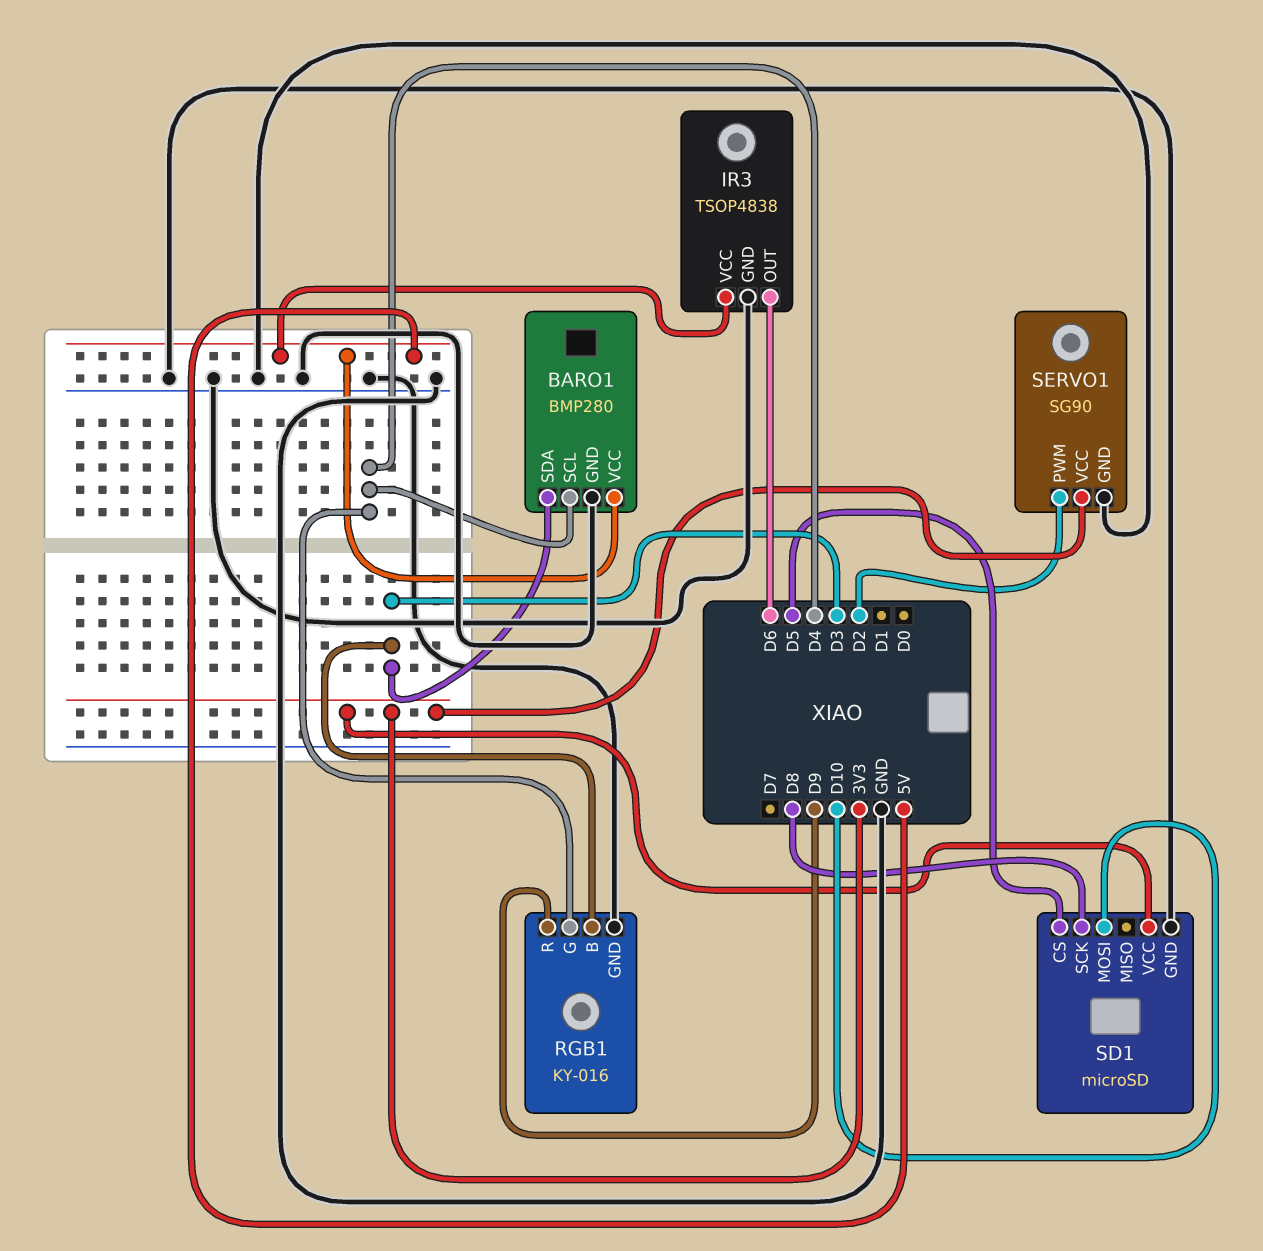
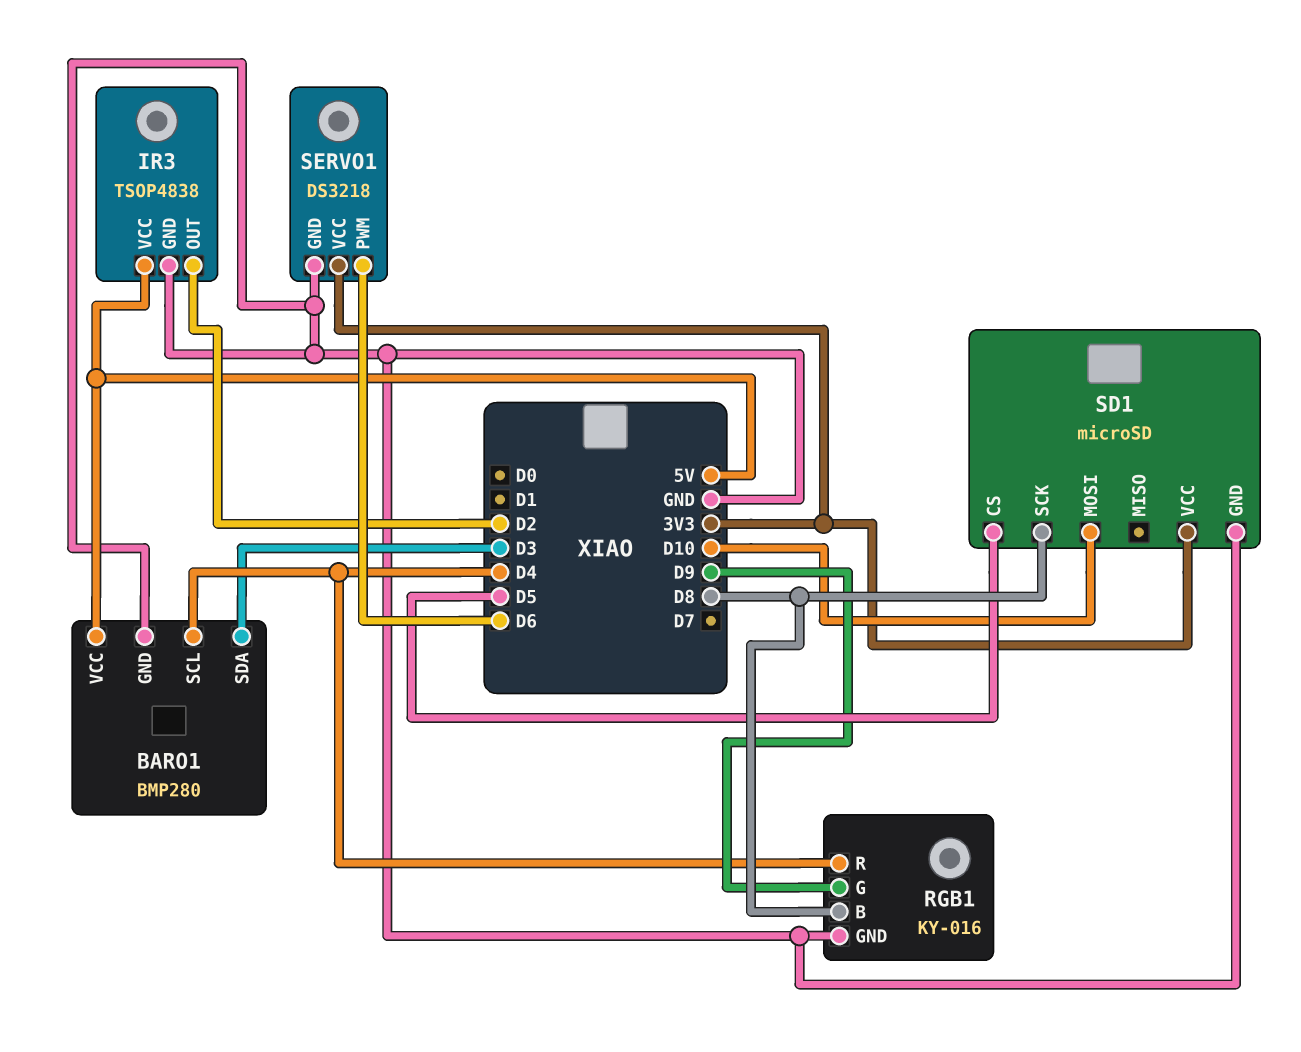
IR3 pin OUT: D6 -> D2
RGB1 pin B: D3 -> D8
RGB1 pin G: D4 -> D9
RGB1 pin R: D9 -> D4
SERVO1: SG90 -> DS3218
SERVO1 pin PWM: D2 -> D6

